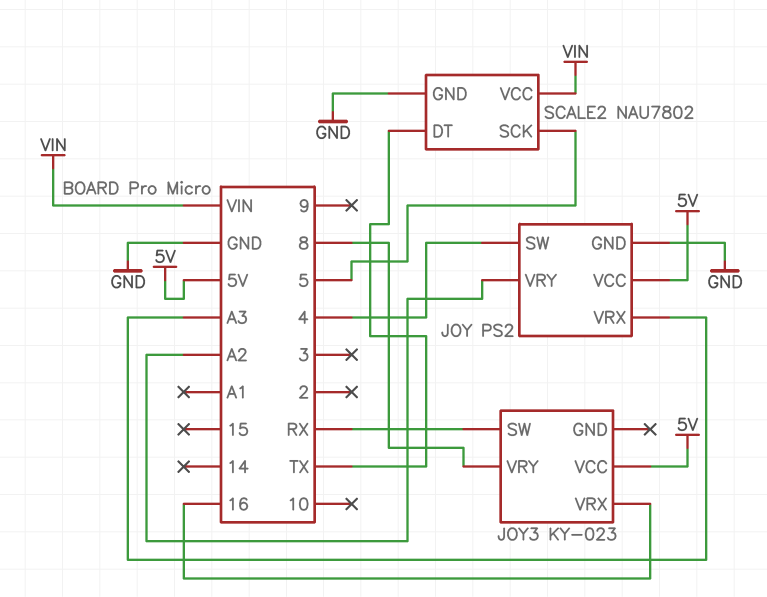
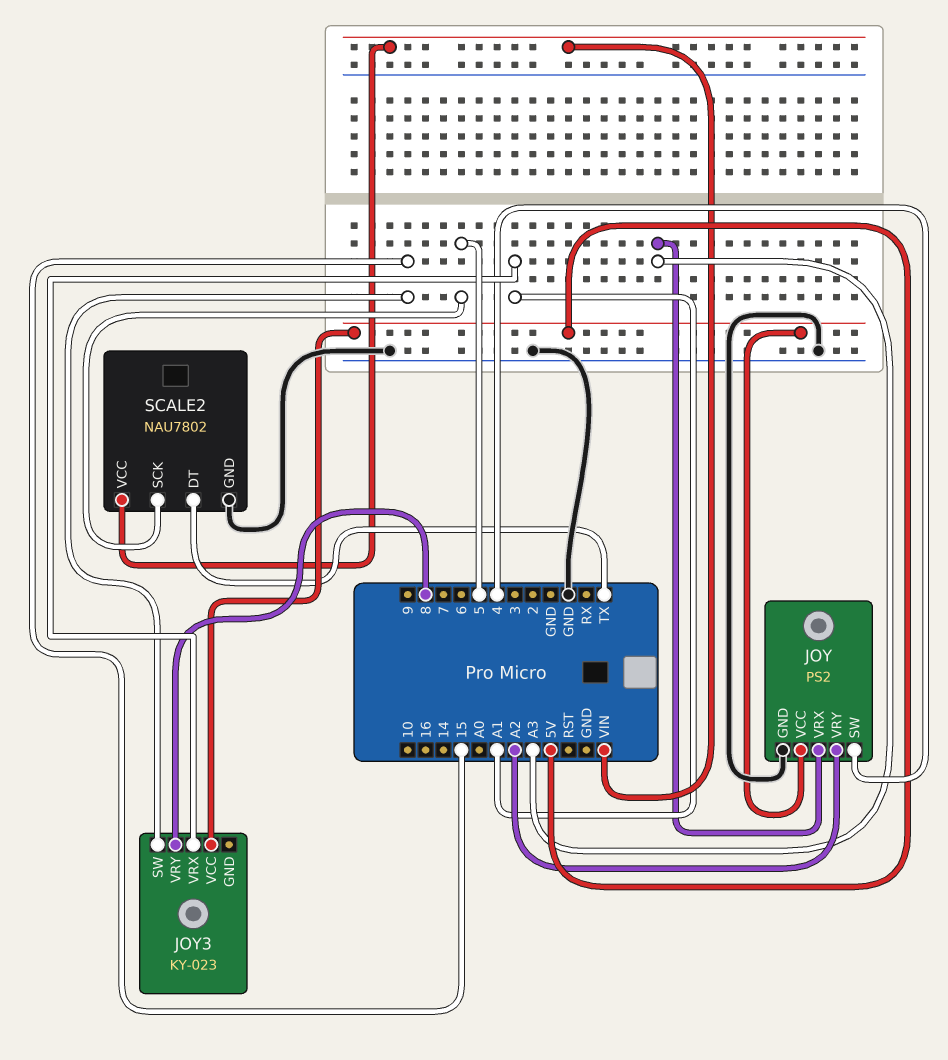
JOY3 pin SW: RX -> 15
JOY3 pin VRX: 16 -> A1

